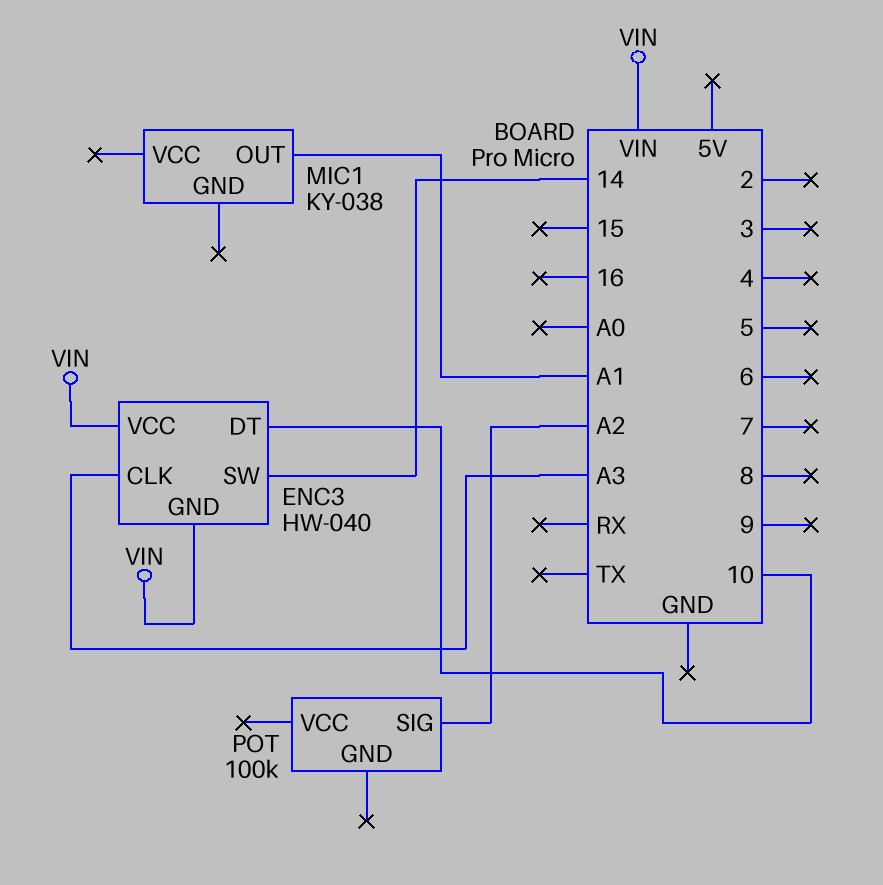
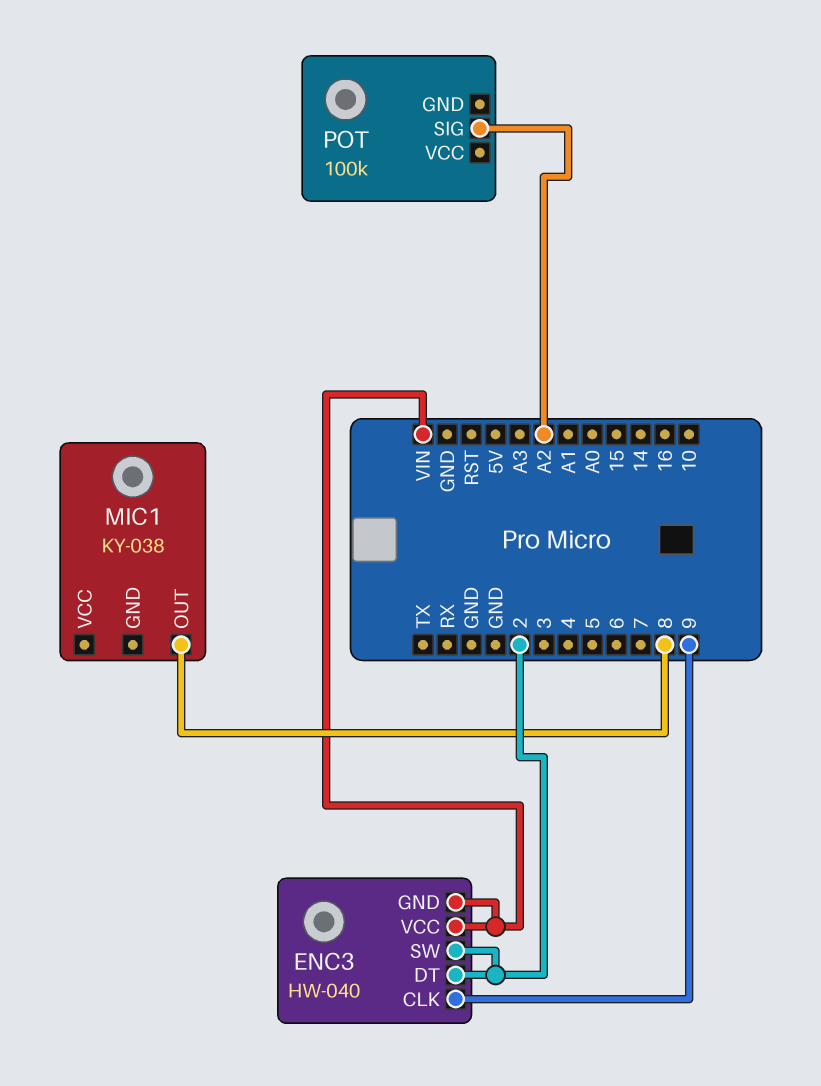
ENC3 pin CLK: A3 -> 9
ENC3 pin DT: 10 -> 2
ENC3 pin SW: 14 -> 2
MIC1 pin OUT: A1 -> 8

